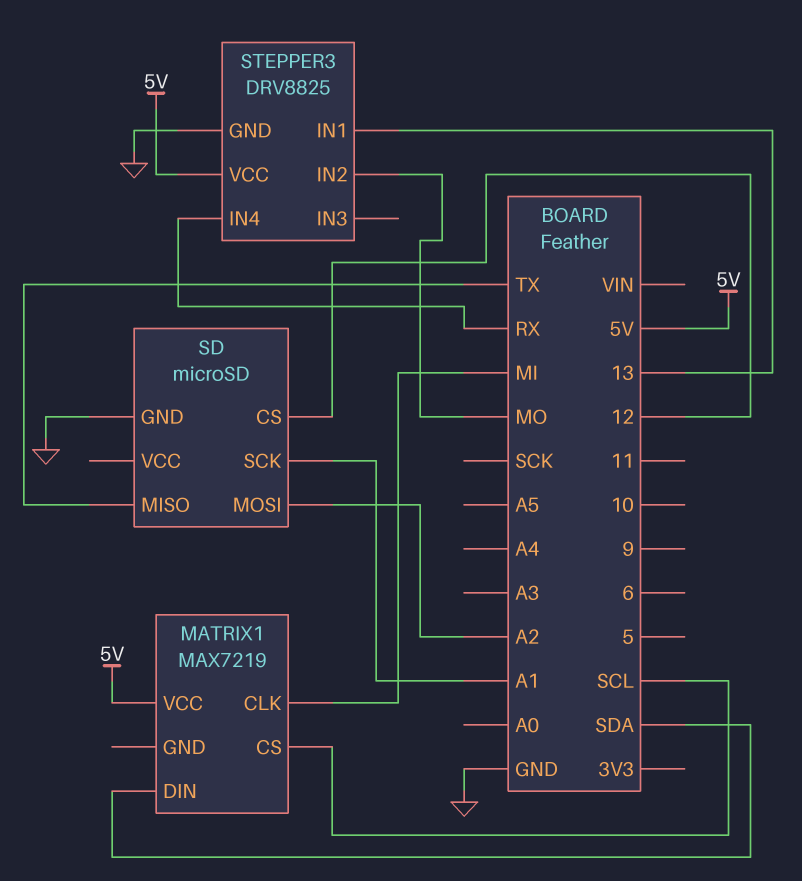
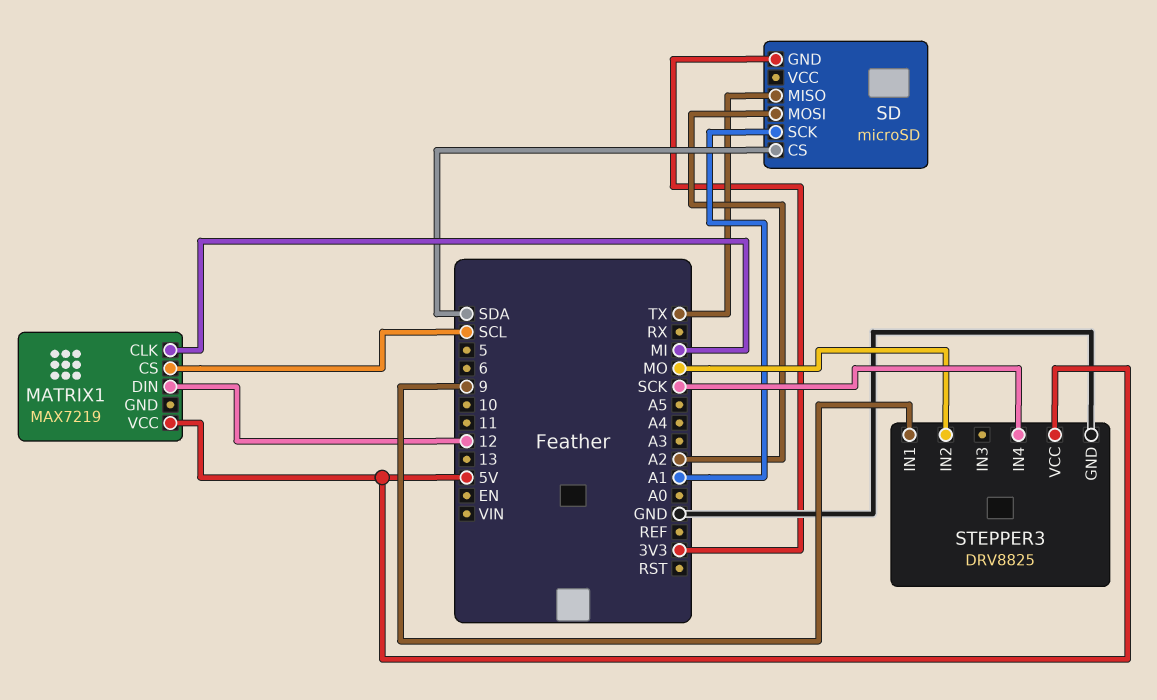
MATRIX1 pin DIN: SDA -> 12
SD pin CS: 12 -> SDA
SD pin GND: GND -> 3V3
STEPPER3 pin IN1: 13 -> 9
STEPPER3 pin IN4: RX -> SCK

